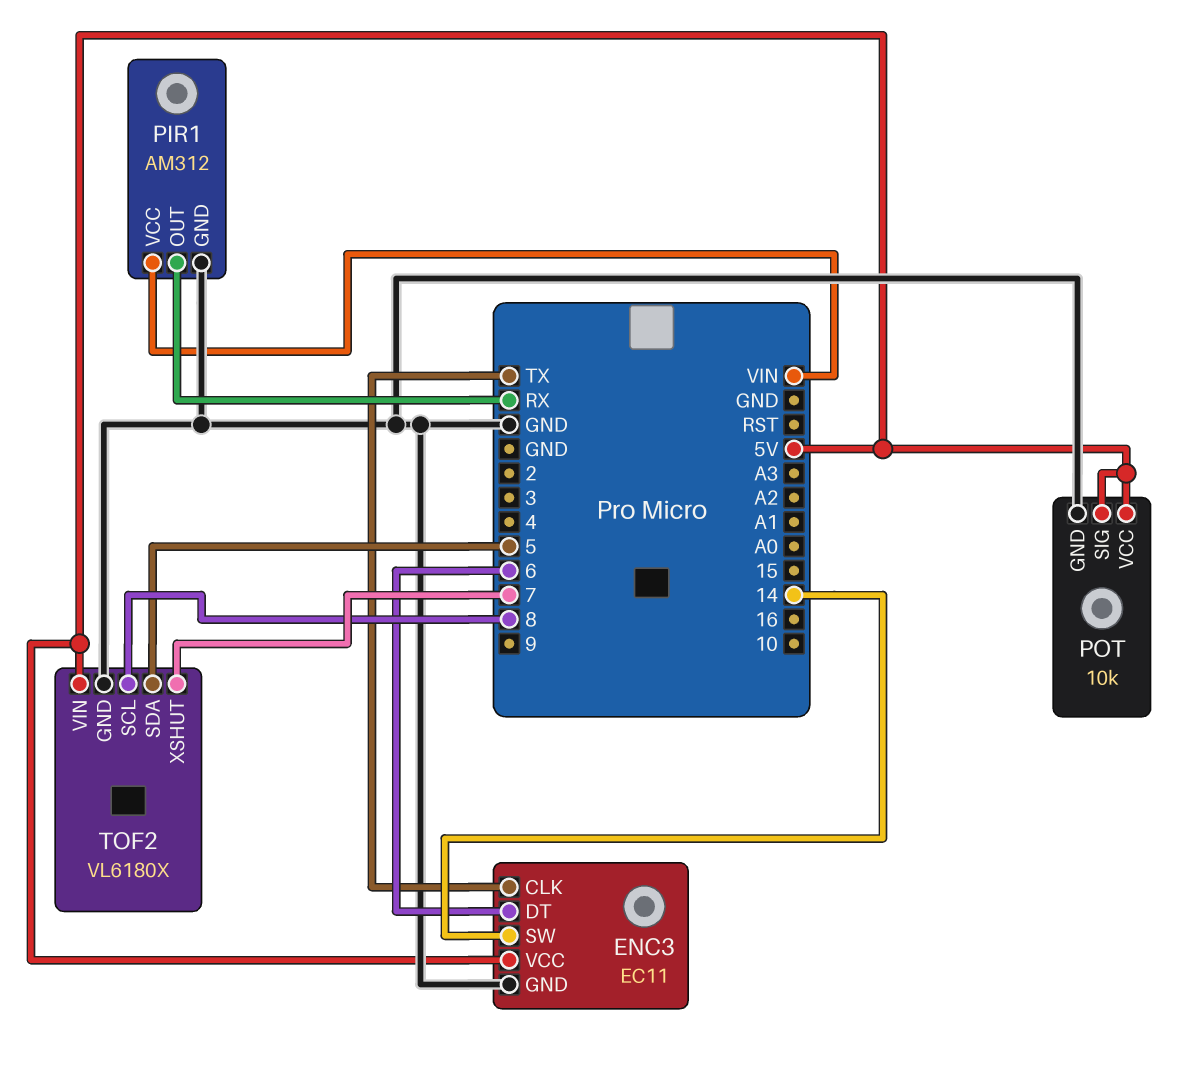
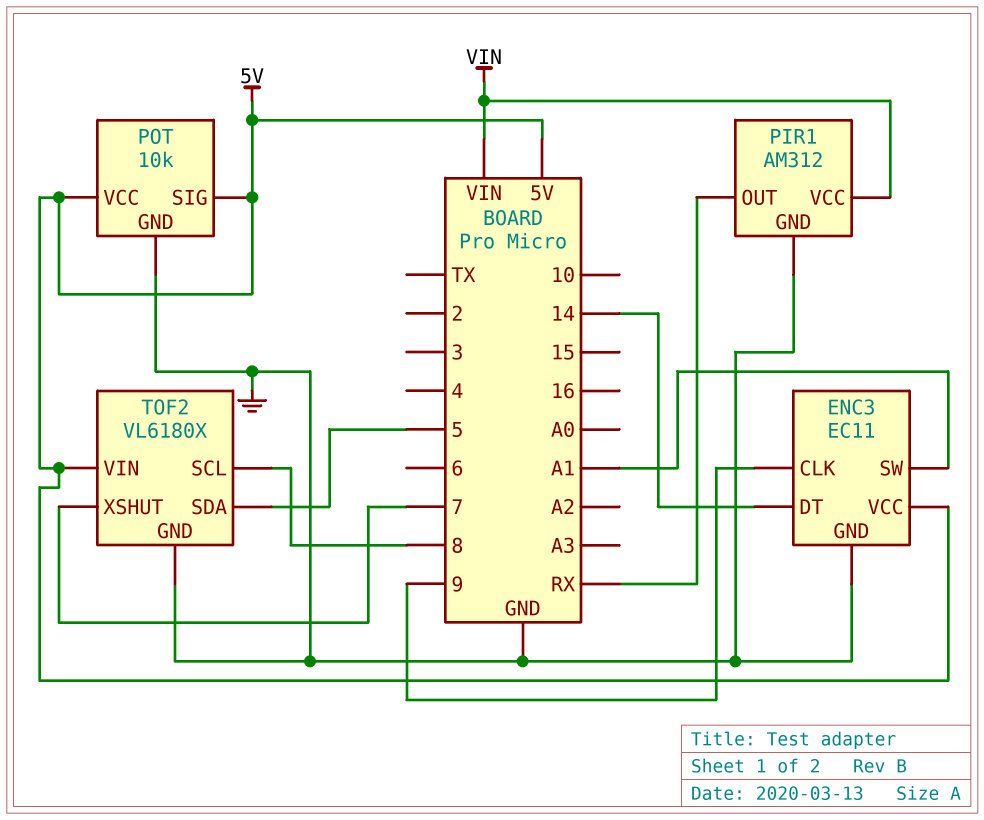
ENC3 pin CLK: TX -> 9
ENC3 pin DT: 6 -> 14
ENC3 pin SW: 14 -> A1

